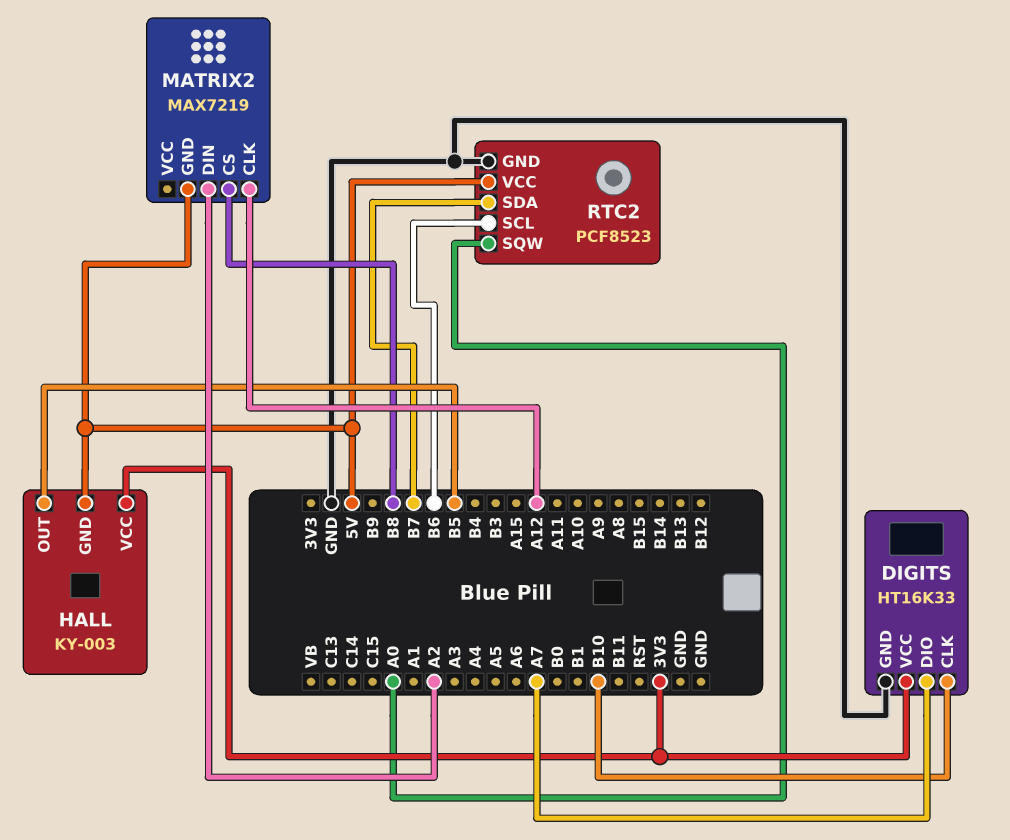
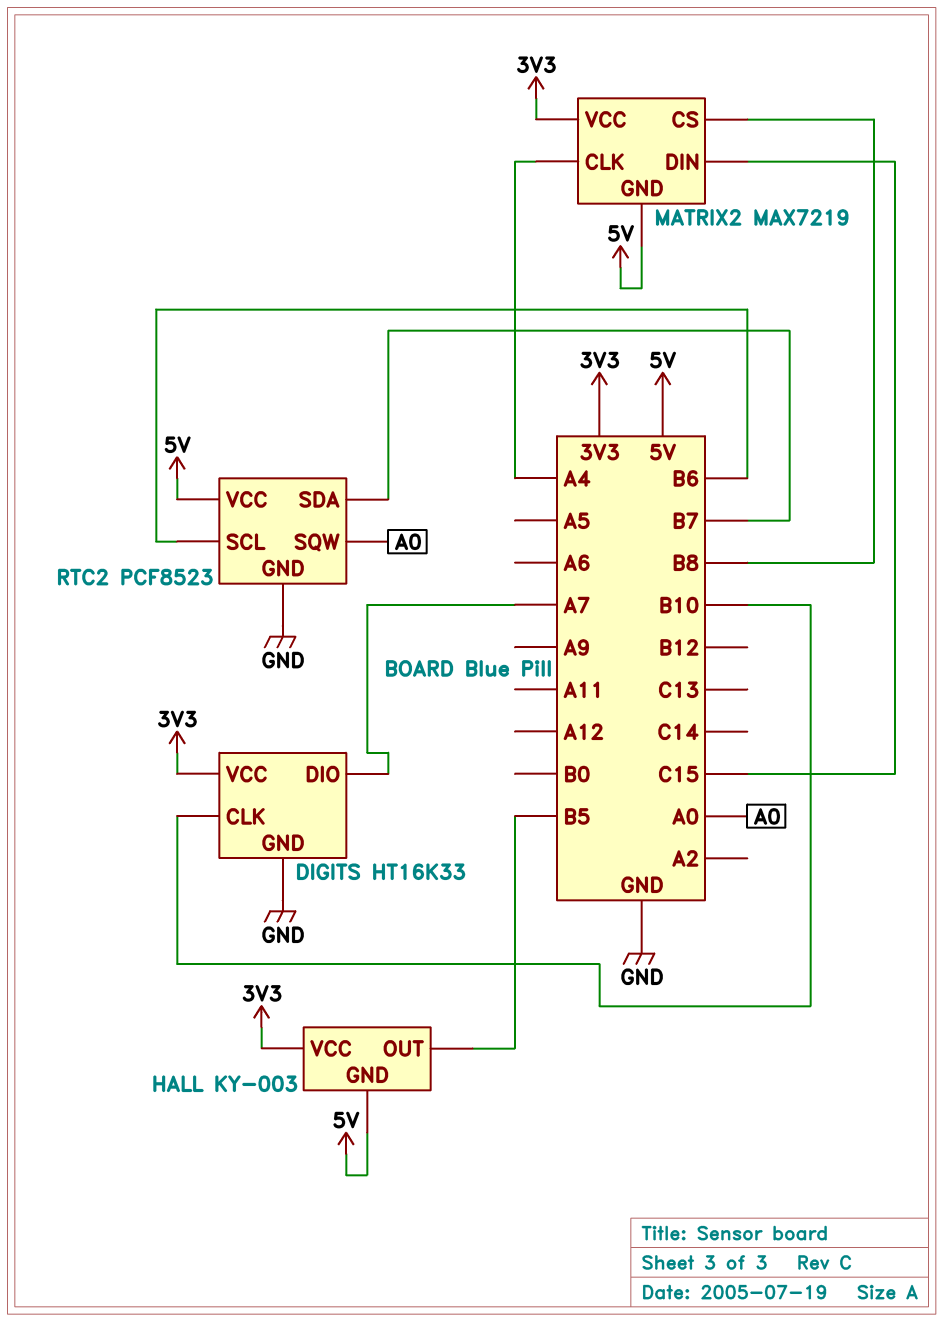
MATRIX2 pin CLK: A12 -> A4
MATRIX2 pin DIN: A2 -> C15
MATRIX2 pin VCC: none -> 3V3

